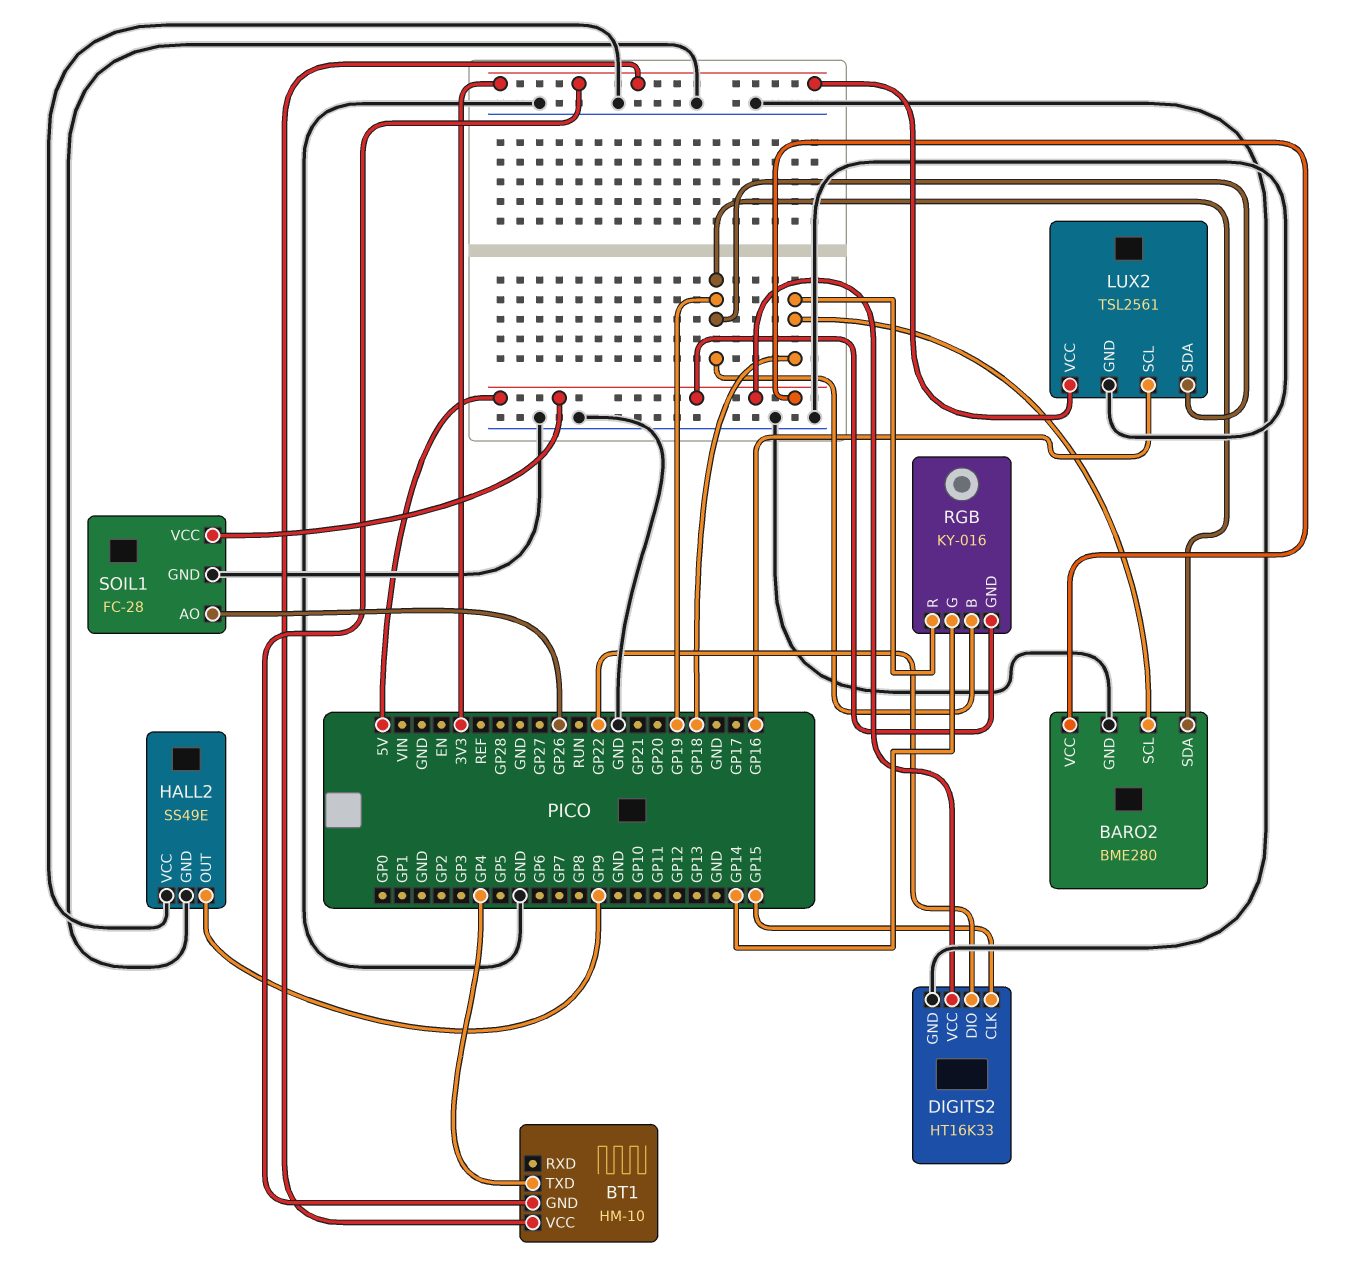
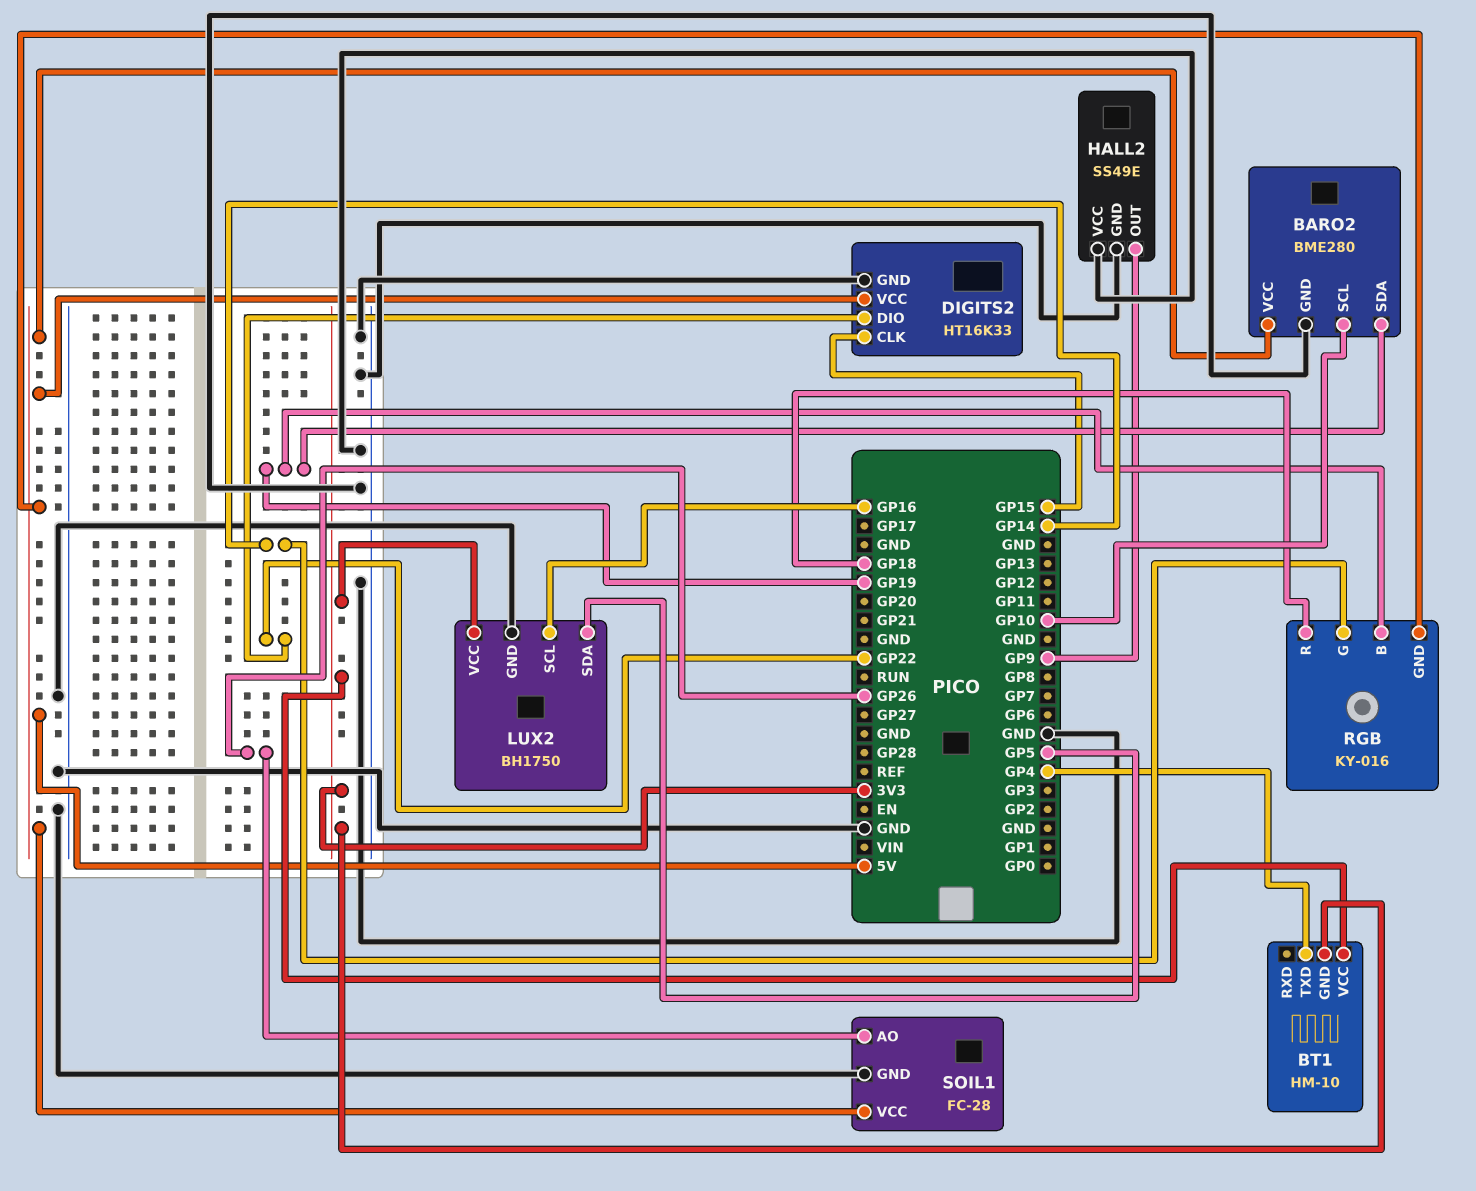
BARO2 pin SCL: GP18 -> GP10
LUX2: TSL2561 -> BH1750
LUX2 pin SDA: GP19 -> GP5

